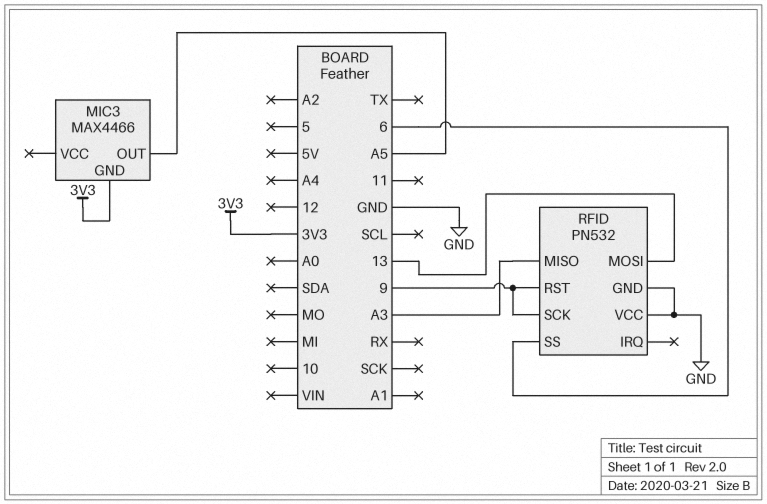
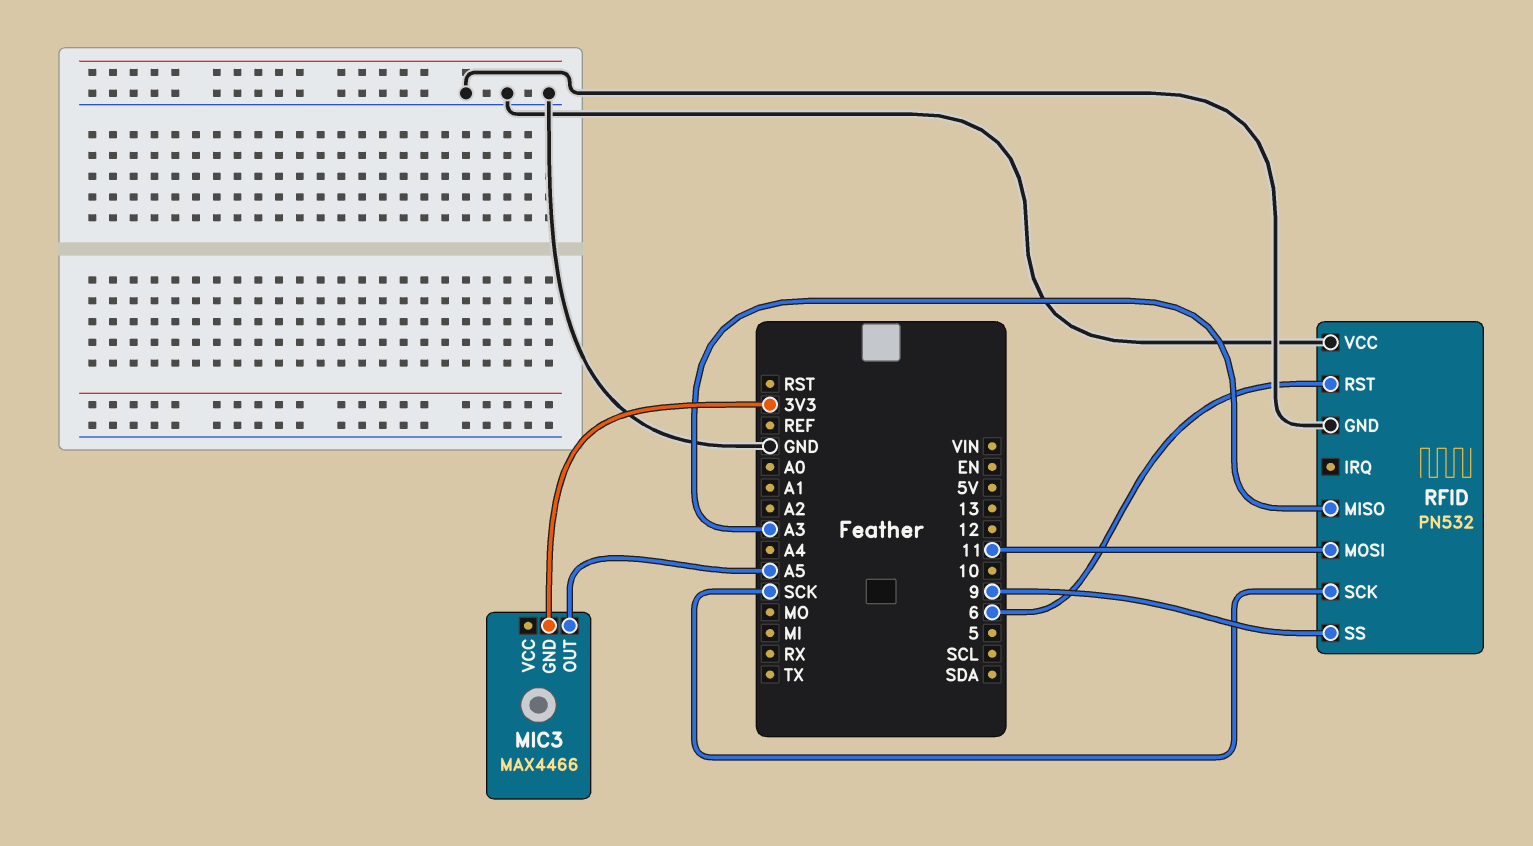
RFID pin MOSI: 13 -> 11
RFID pin RST: 9 -> 6
RFID pin SCK: 9 -> SCK
RFID pin SS: 6 -> 9

